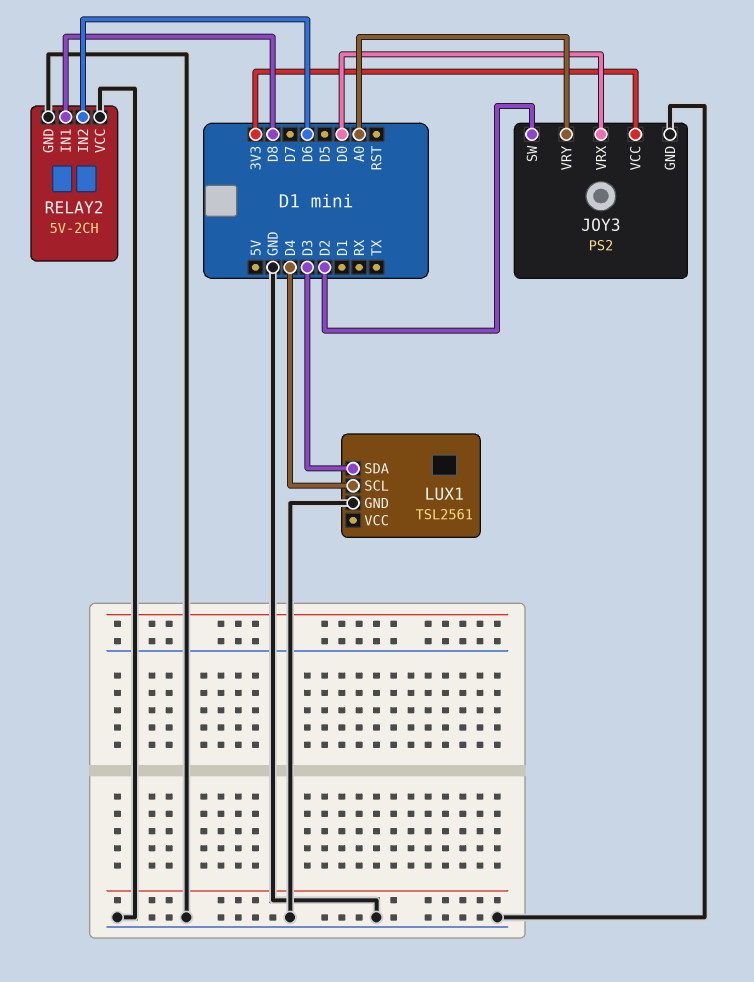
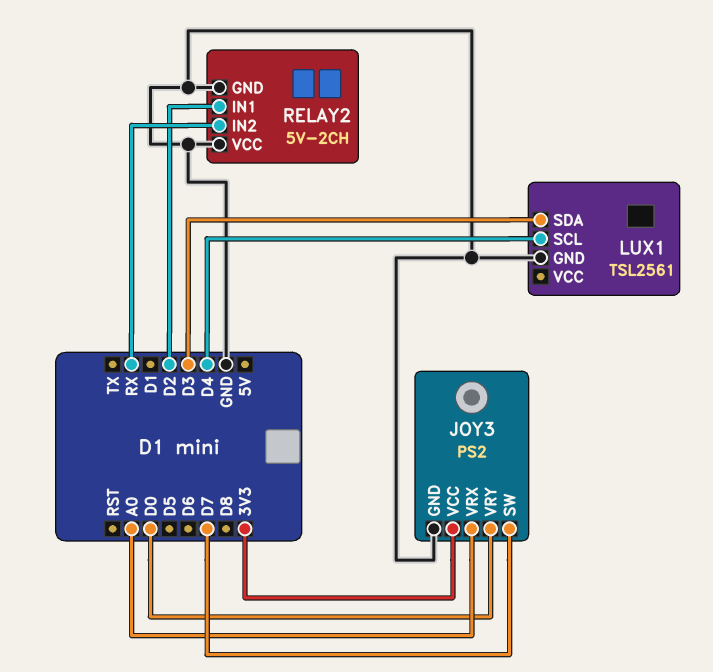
JOY3 pin SW: D2 -> D7
JOY3 pin VRX: D0 -> A0
JOY3 pin VRY: A0 -> D0
RELAY2 pin IN1: D8 -> D2
RELAY2 pin IN2: D6 -> RX

